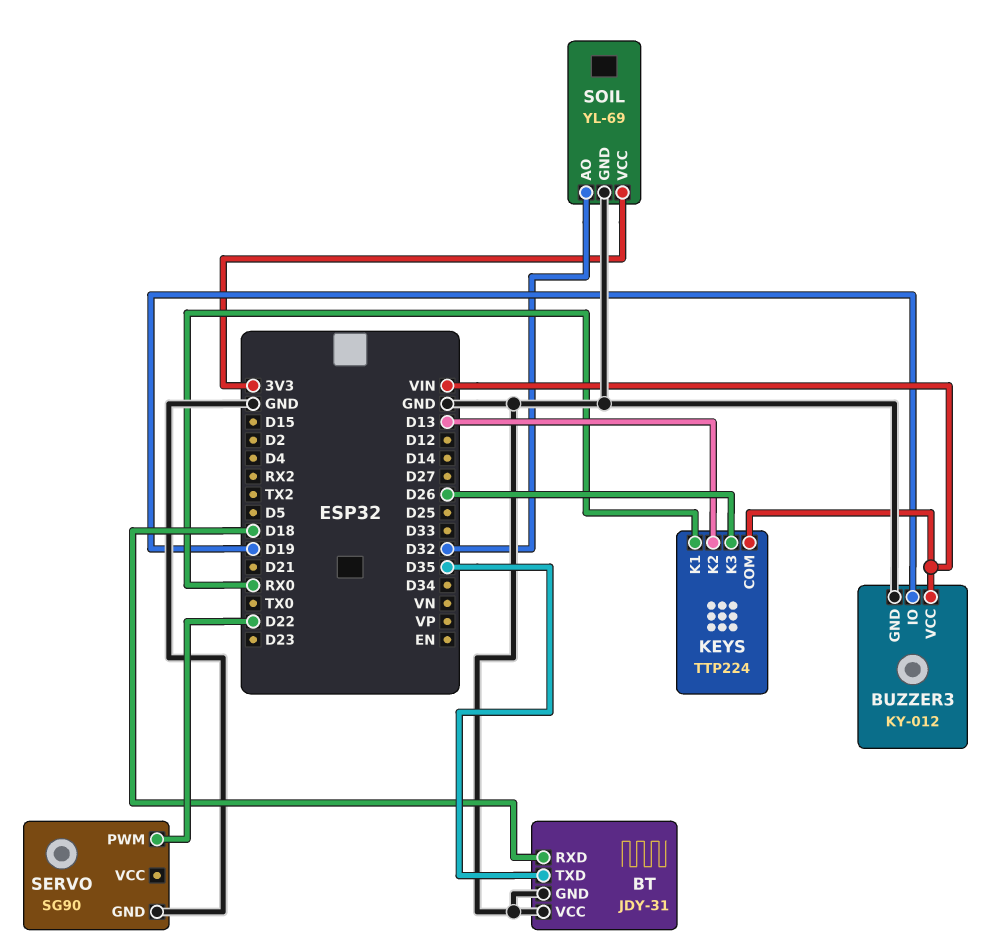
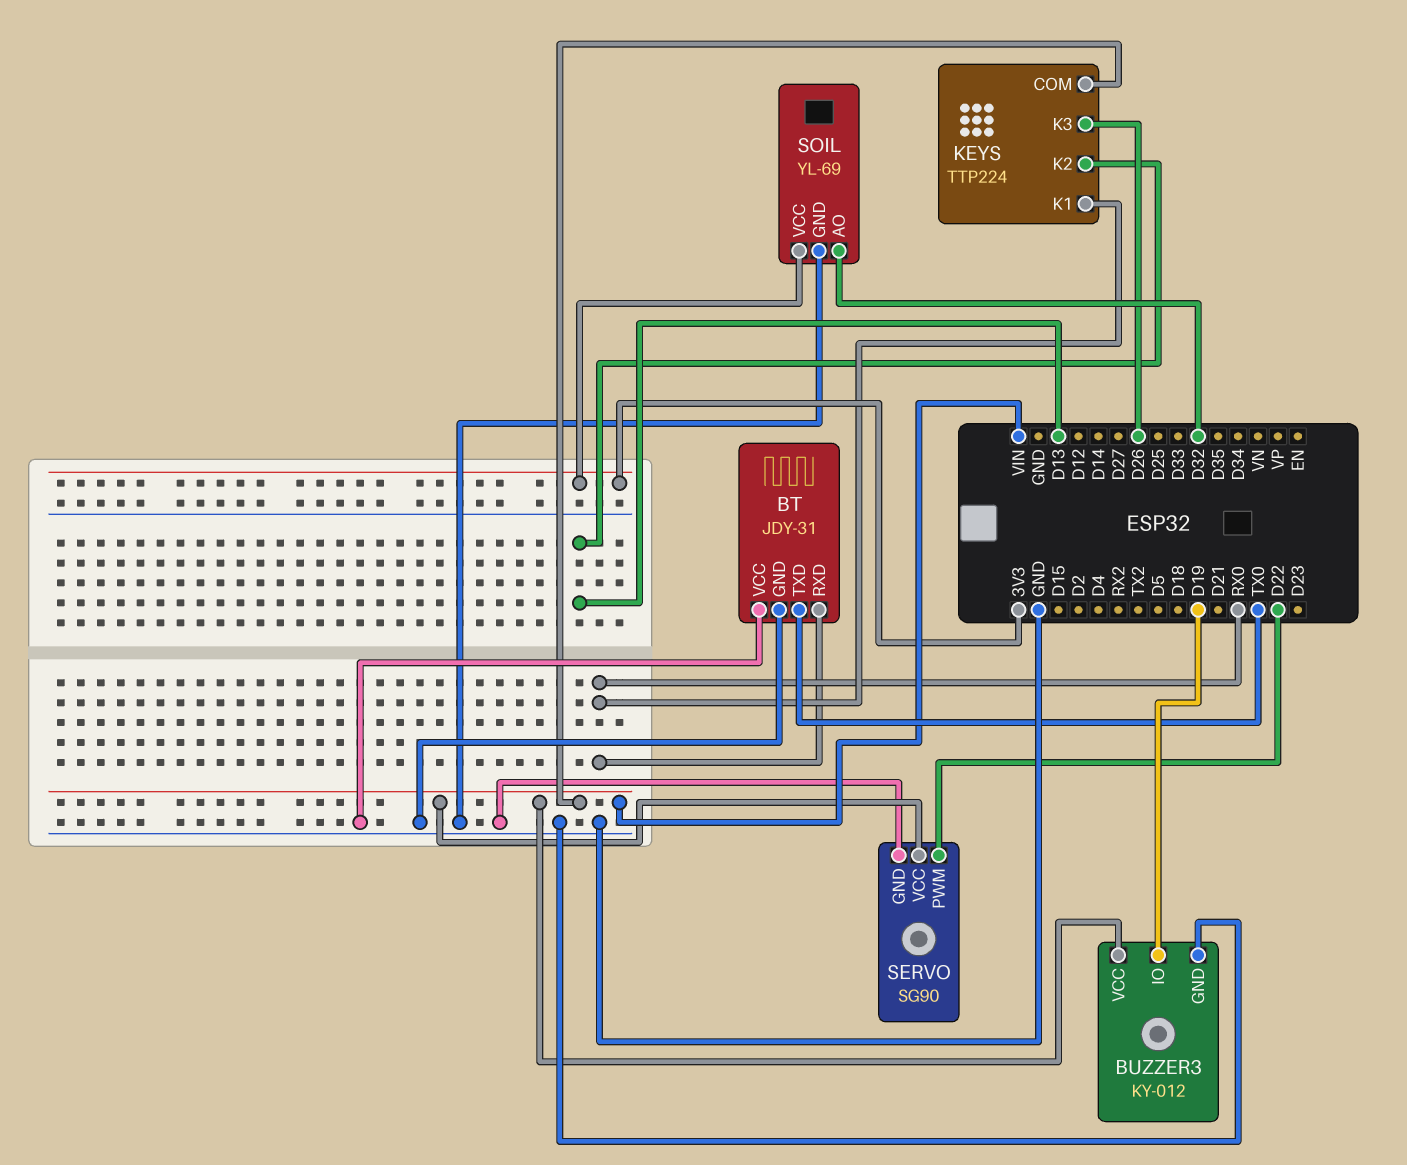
BT pin RXD: D18 -> RX0
BT pin TXD: D35 -> TX0
SERVO pin VCC: none -> VIN

